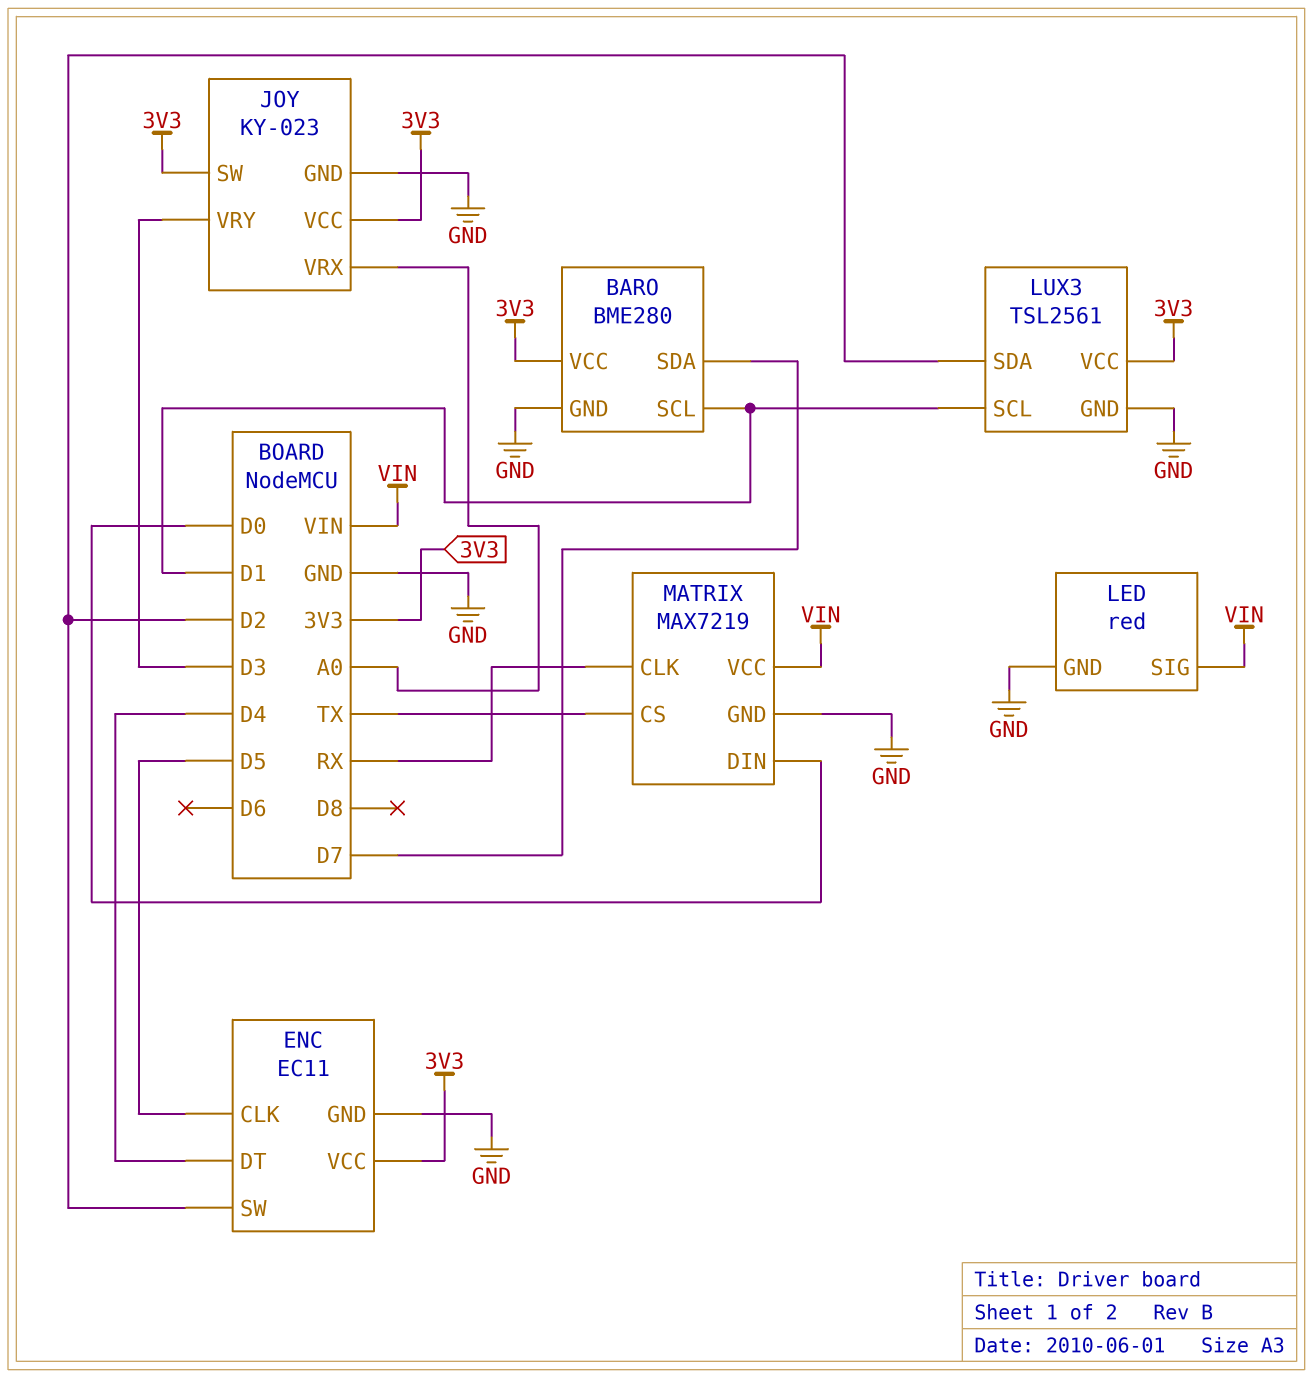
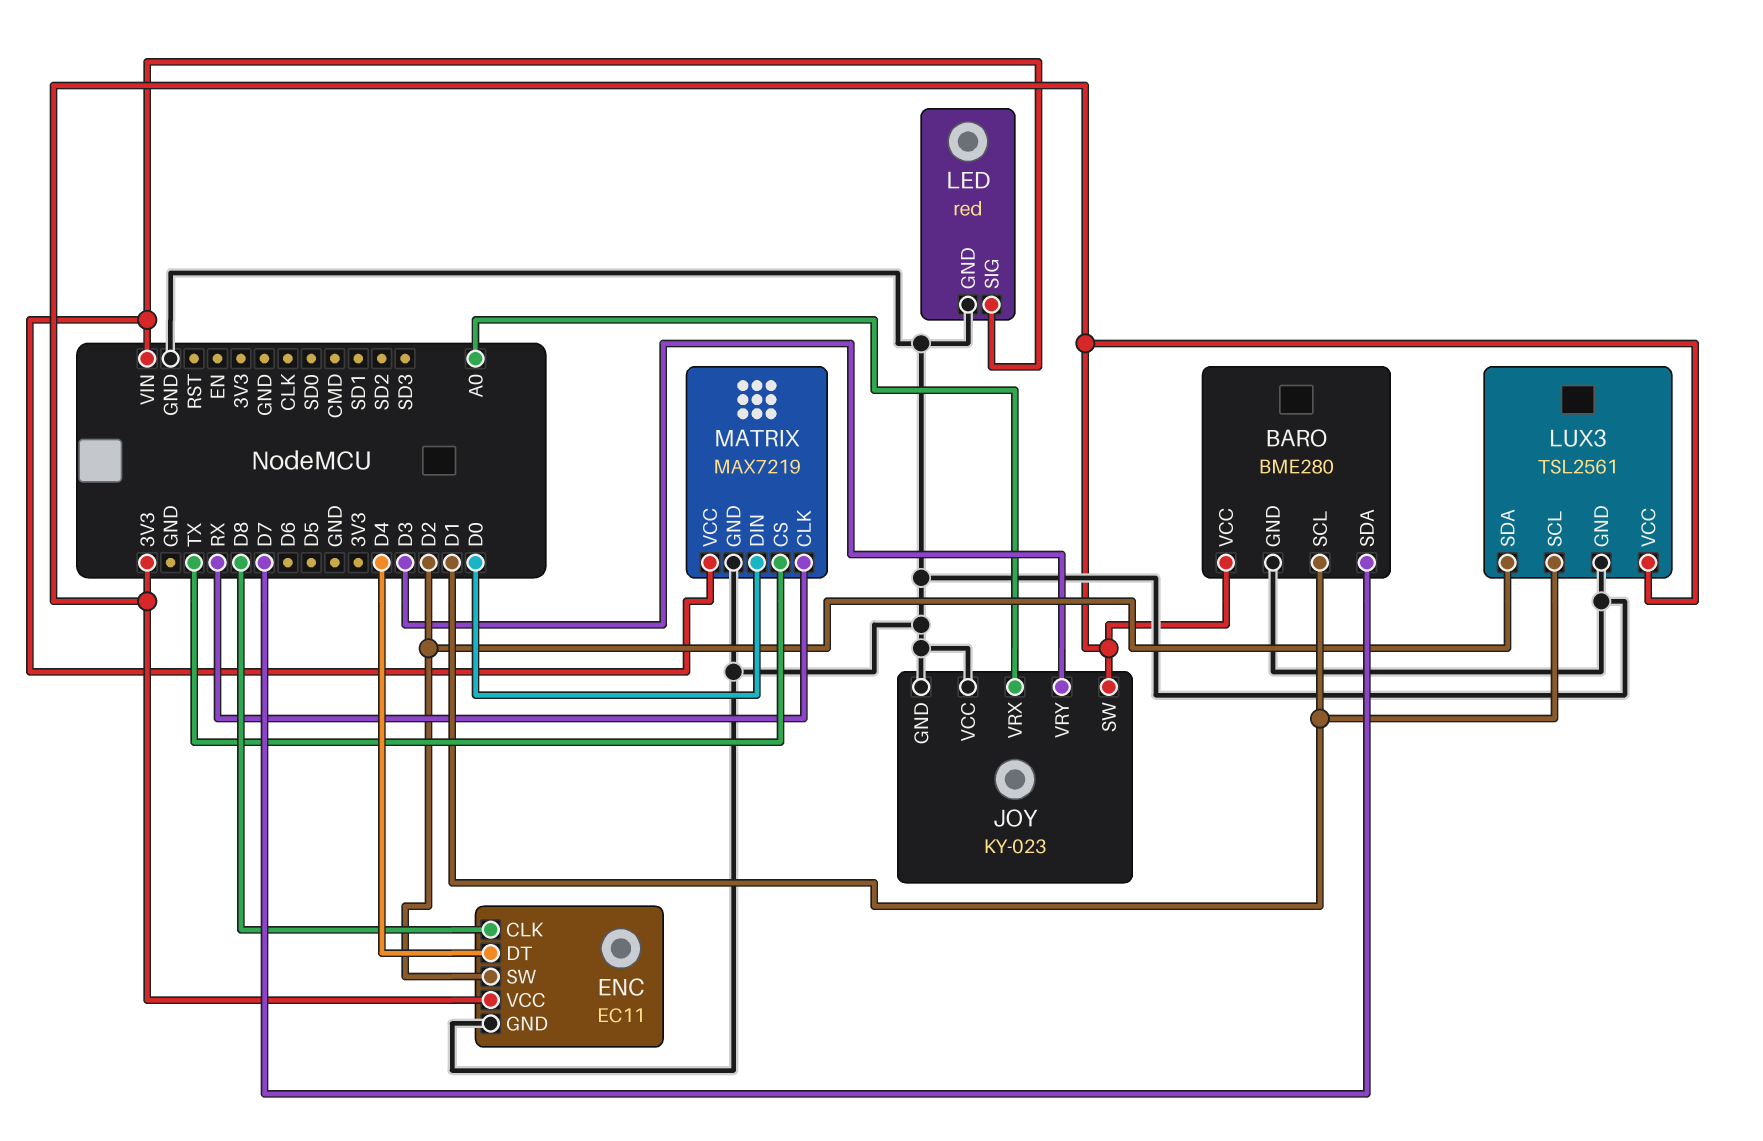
ENC pin CLK: D5 -> D8
JOY pin VCC: 3V3 -> GND

